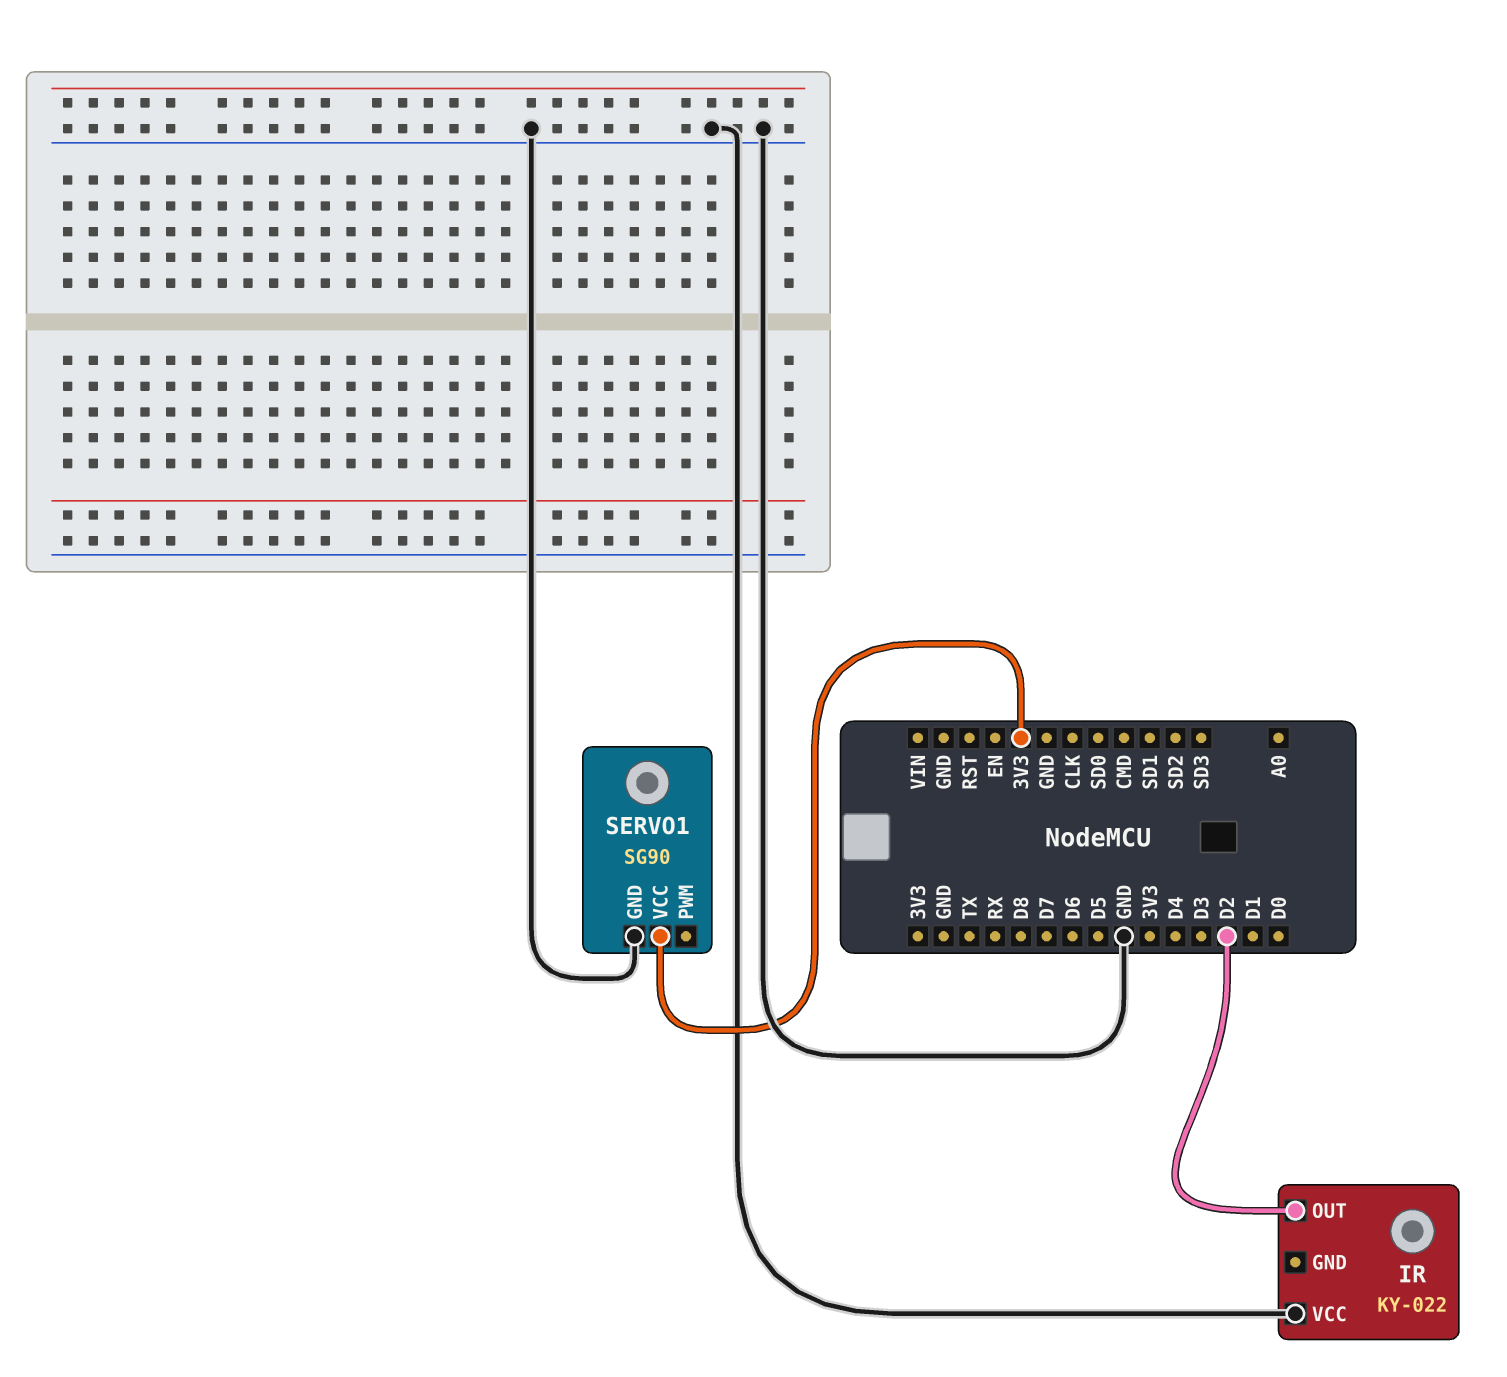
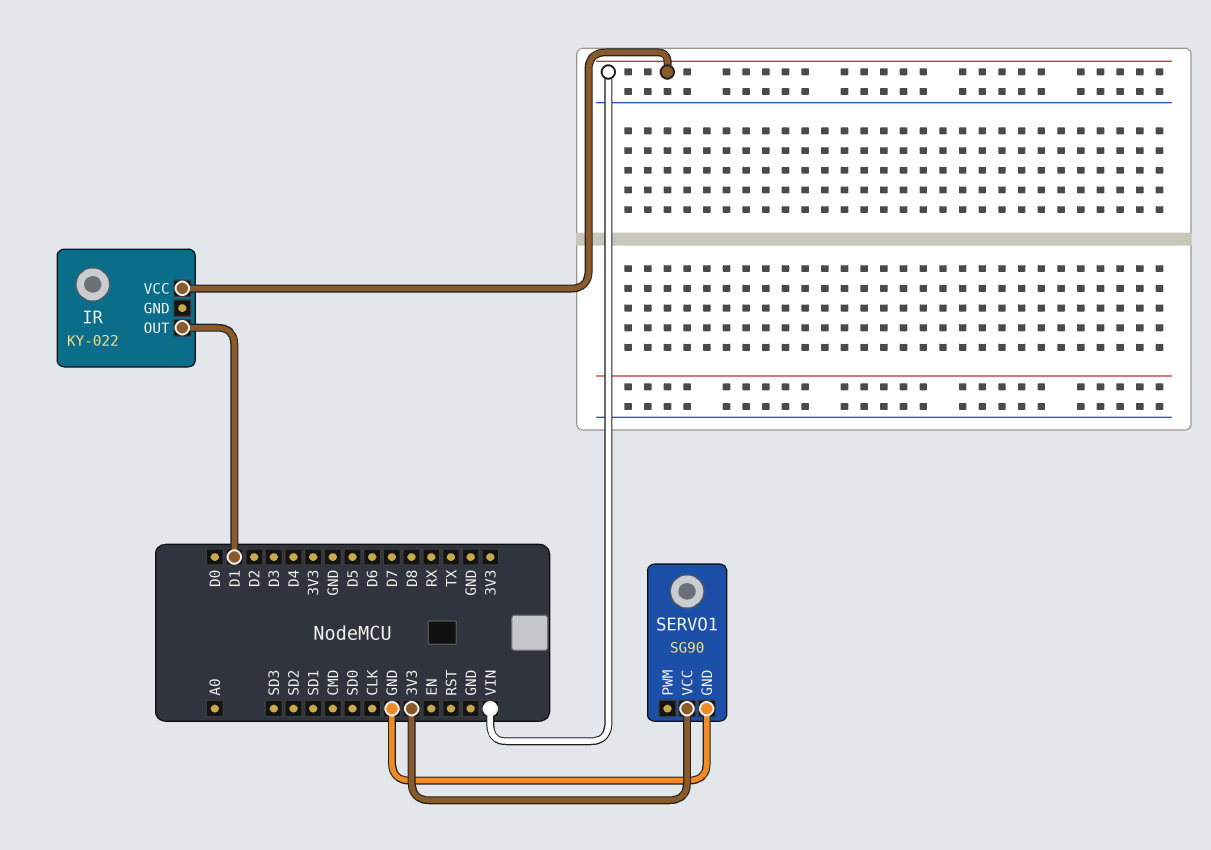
IR pin OUT: D2 -> D1
IR pin VCC: GND -> VIN

